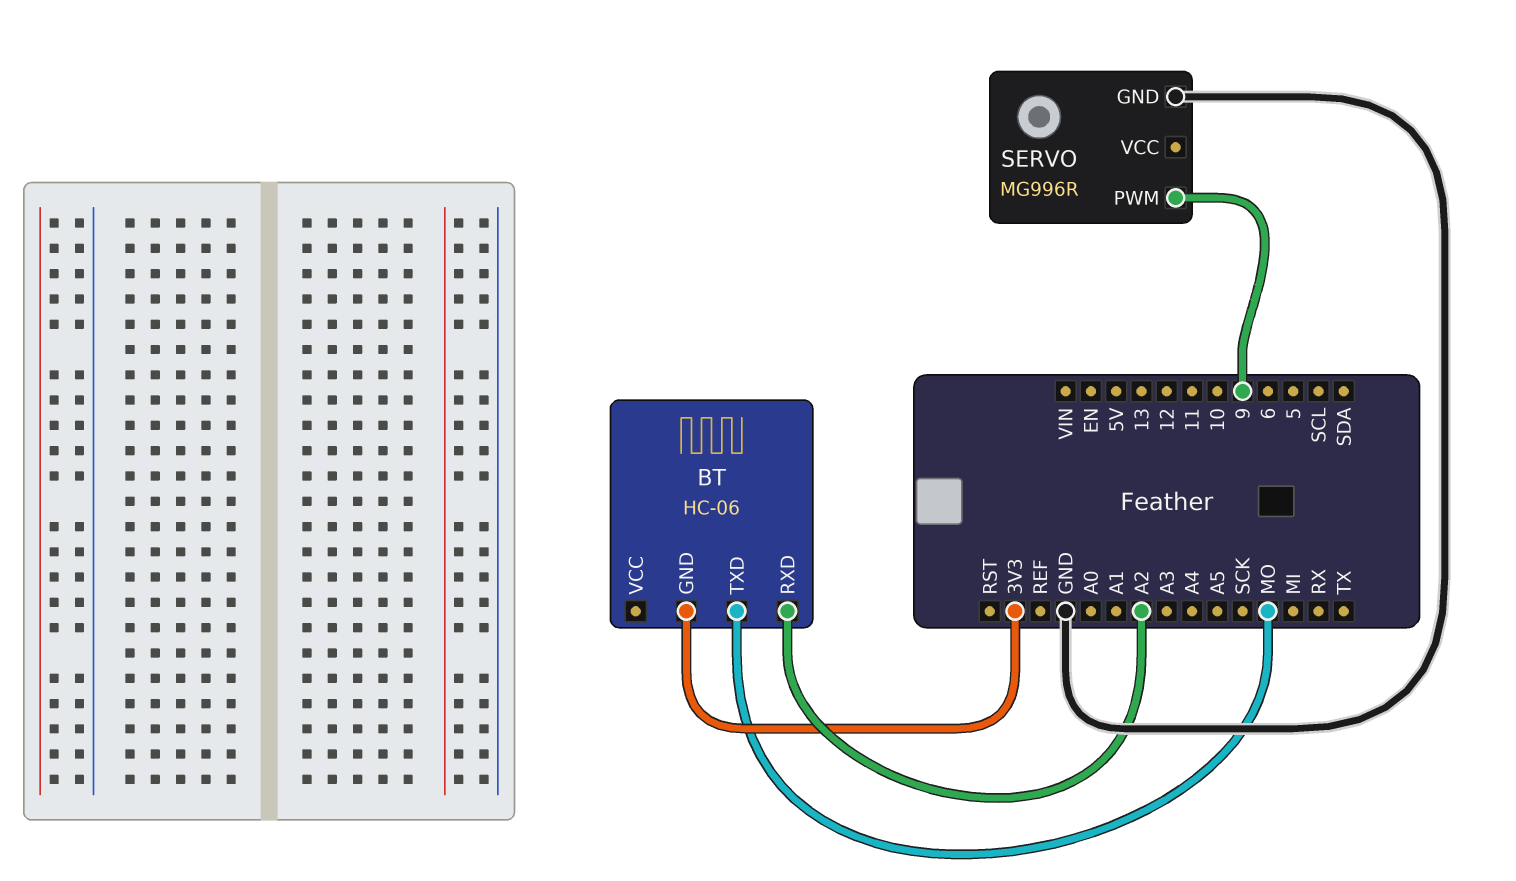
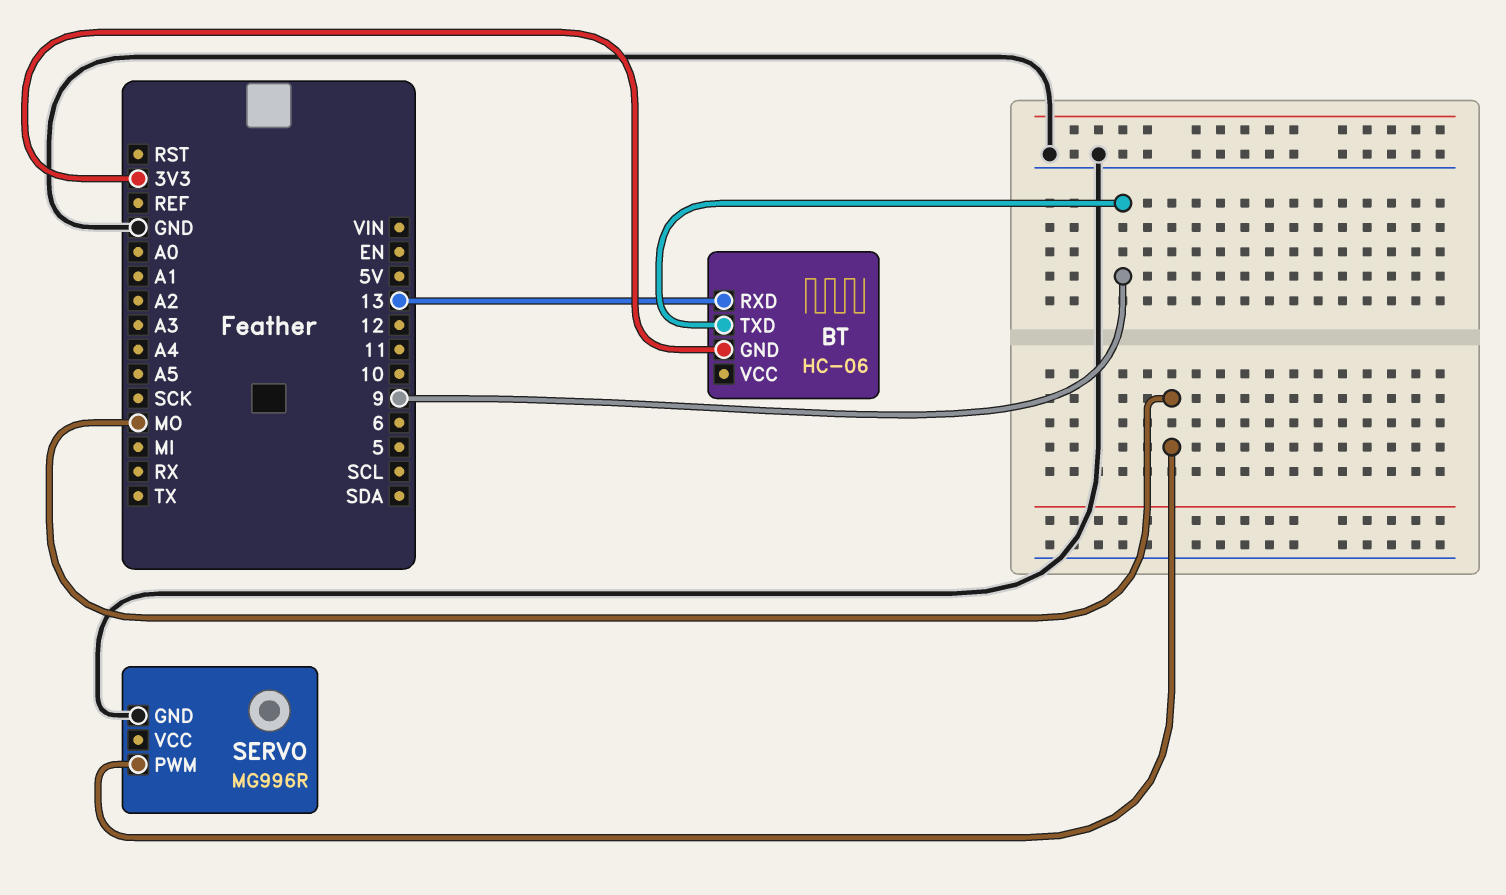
BT pin RXD: A2 -> 13
BT pin TXD: MO -> 9
SERVO pin PWM: 9 -> MO

